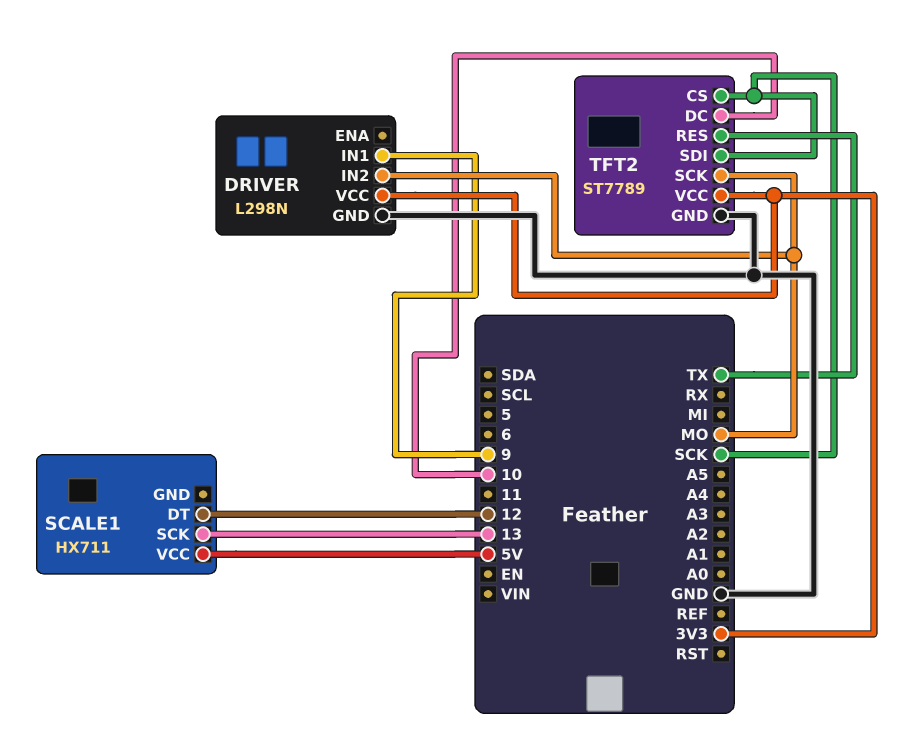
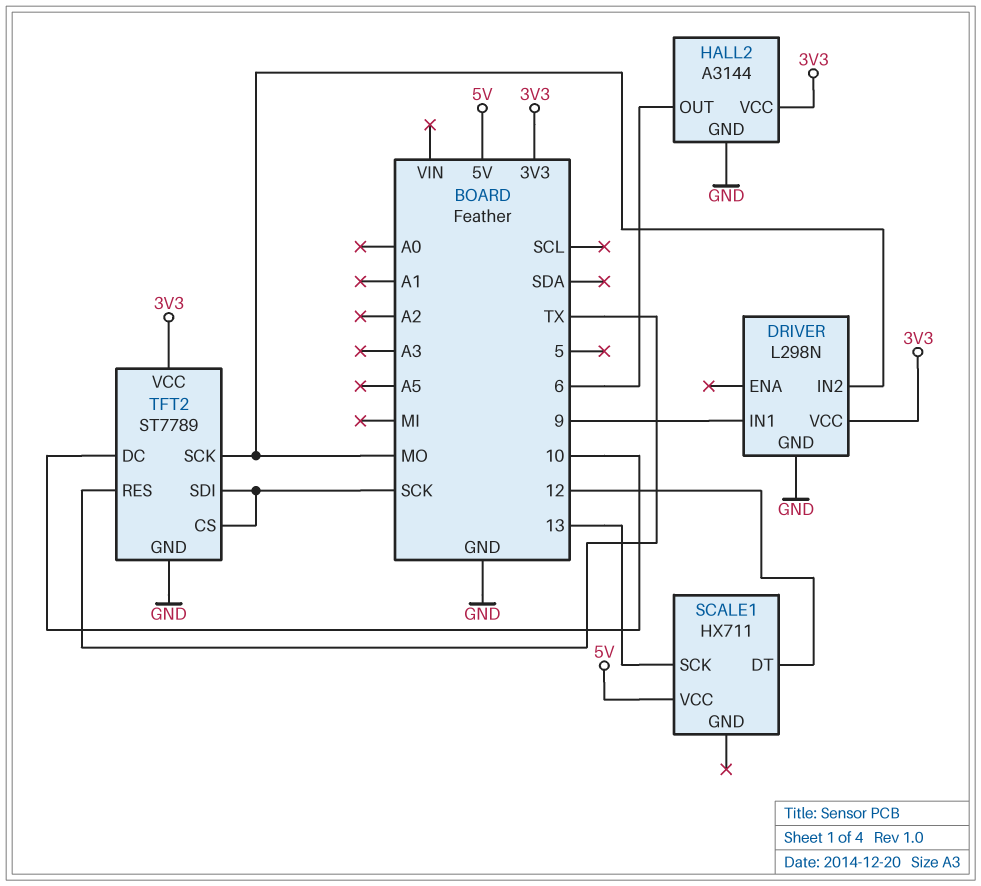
HALL2: none -> A3144
HALL2 pin GND: none -> GND
HALL2 pin OUT: none -> 6
HALL2 pin VCC: none -> 3V3

